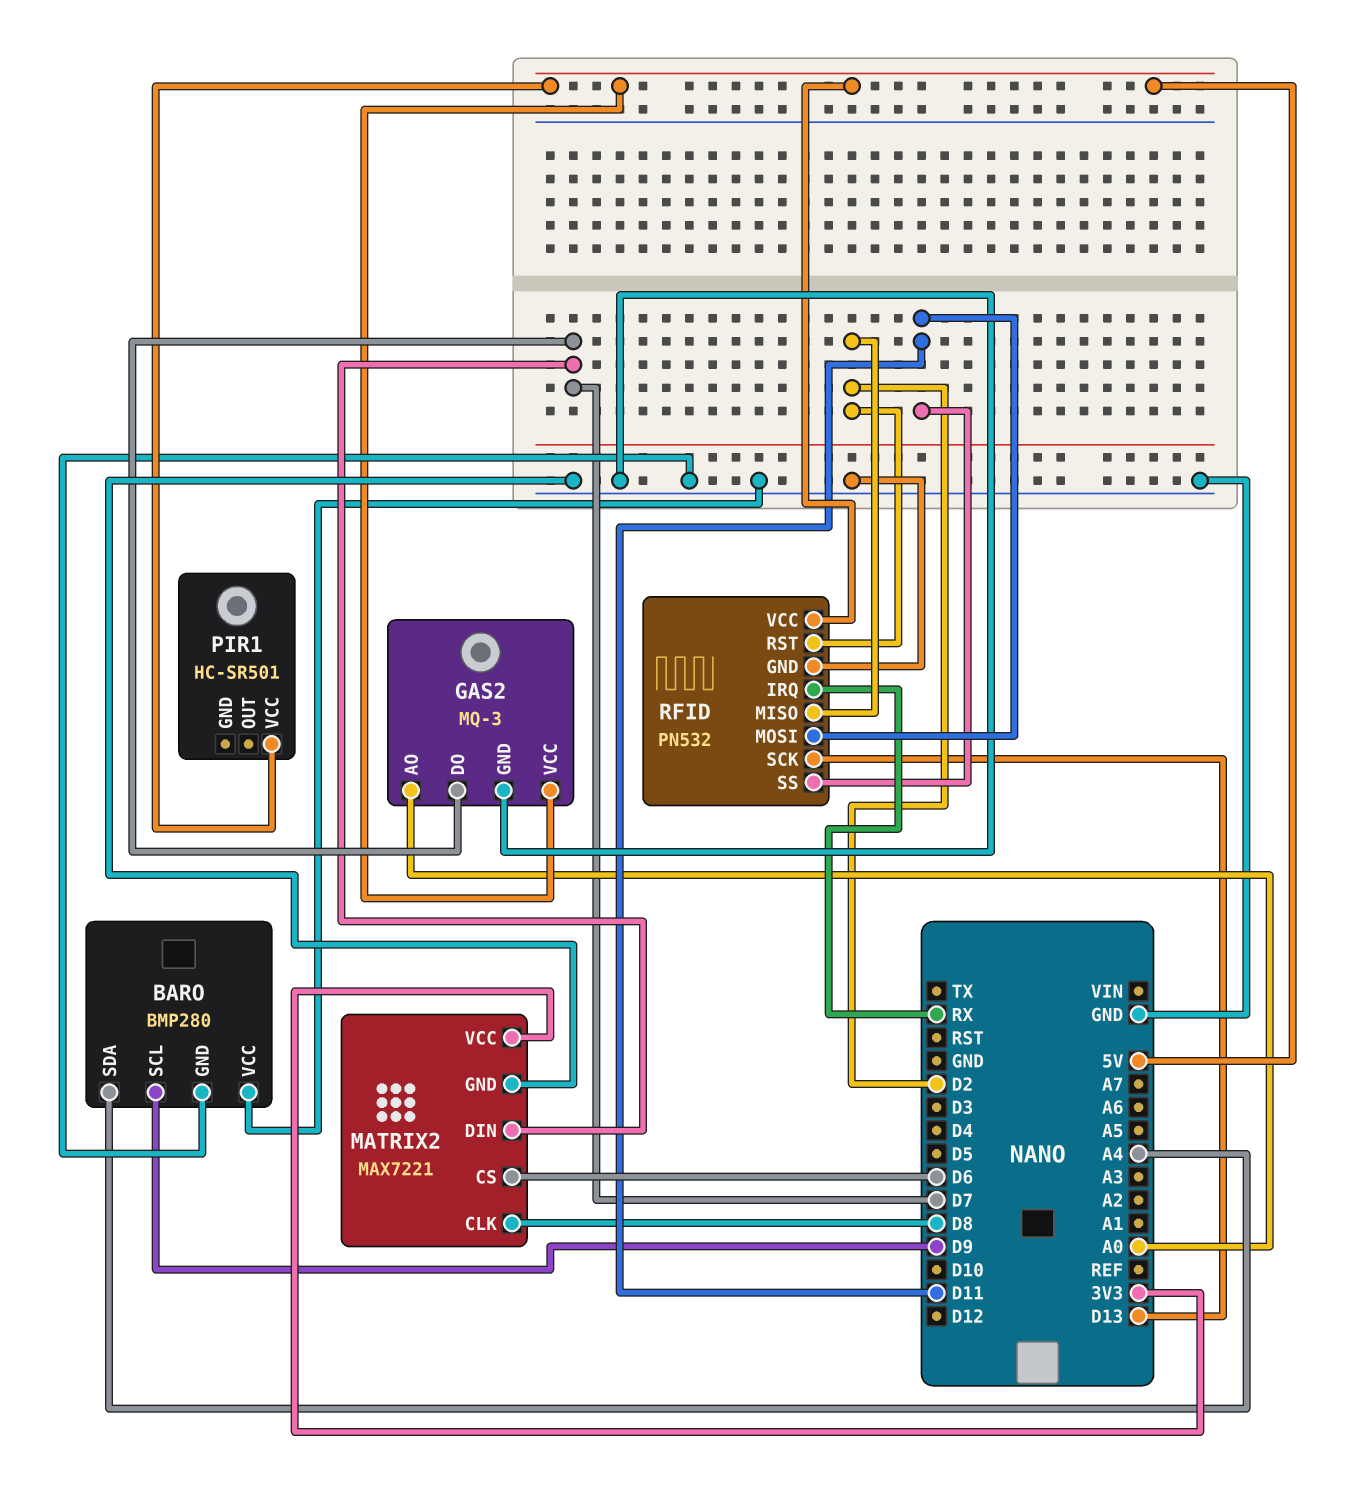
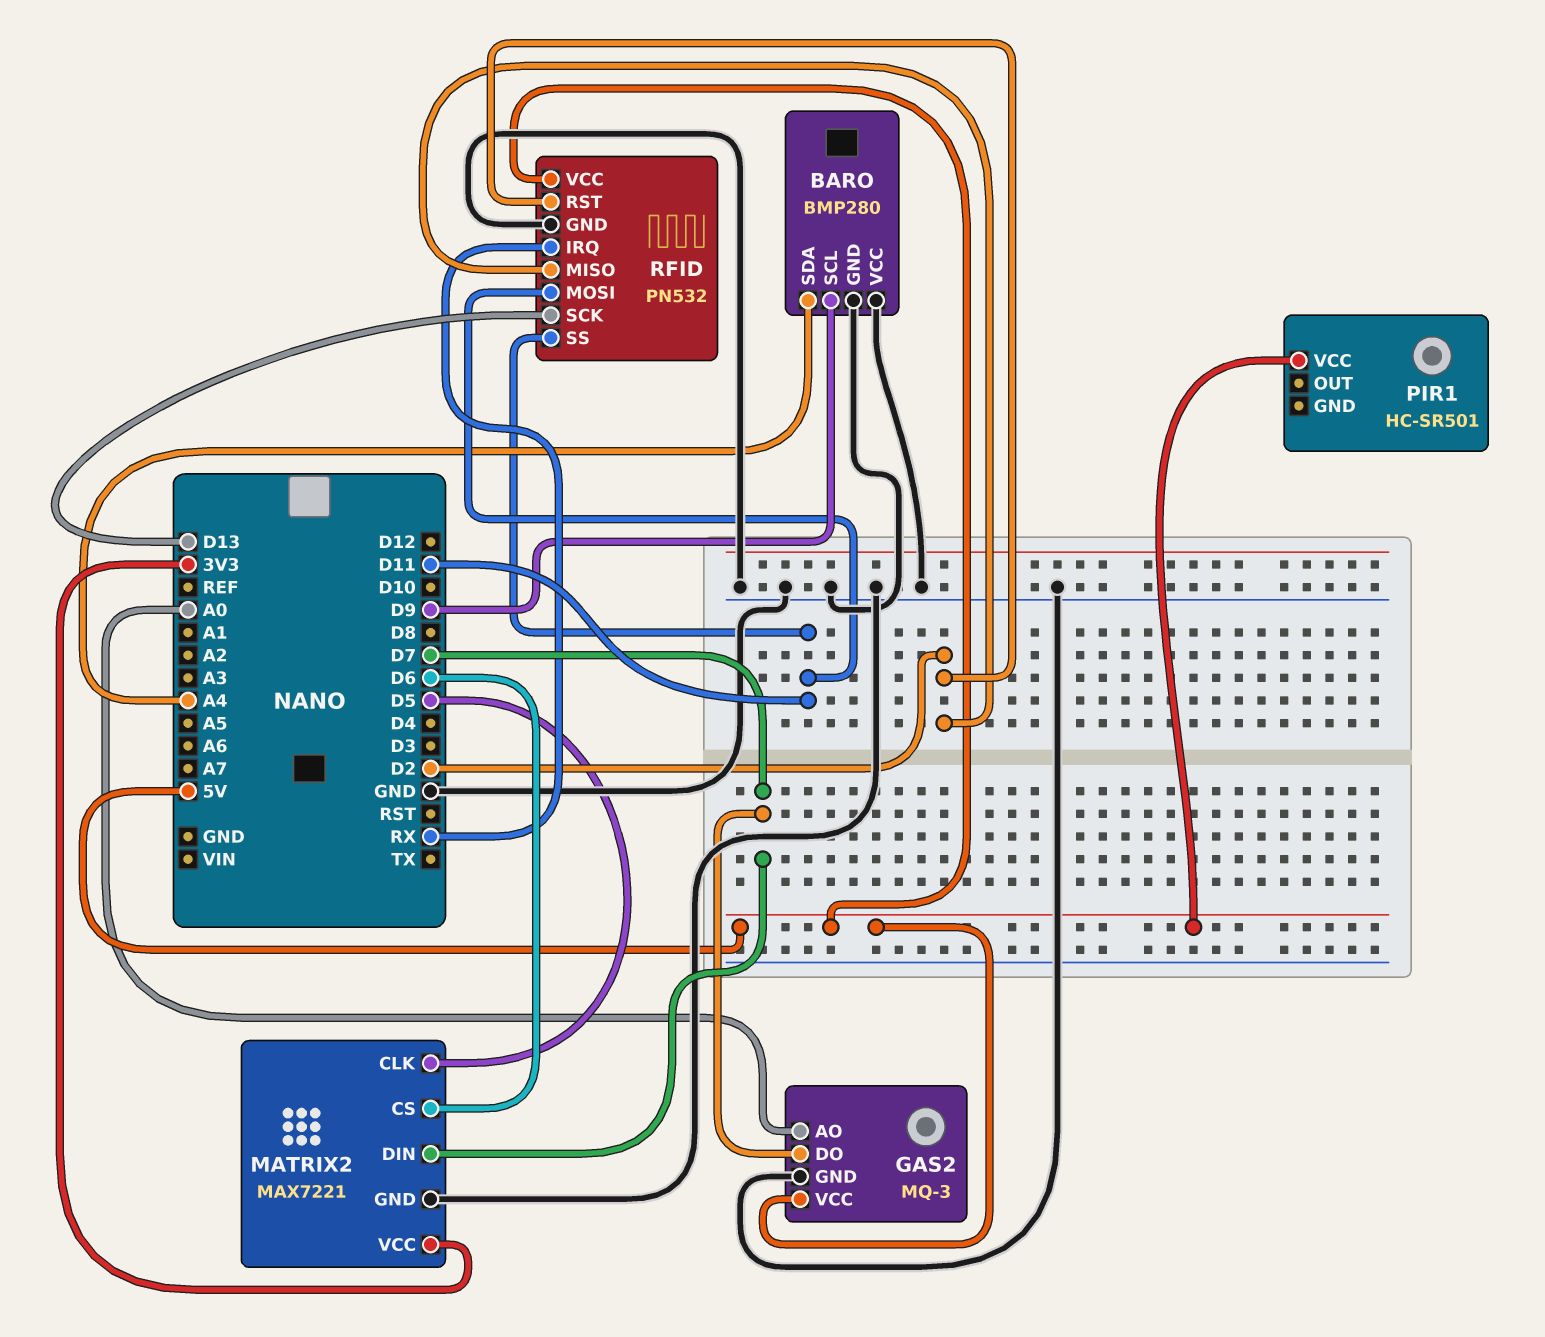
MATRIX2 pin CLK: D8 -> D5

